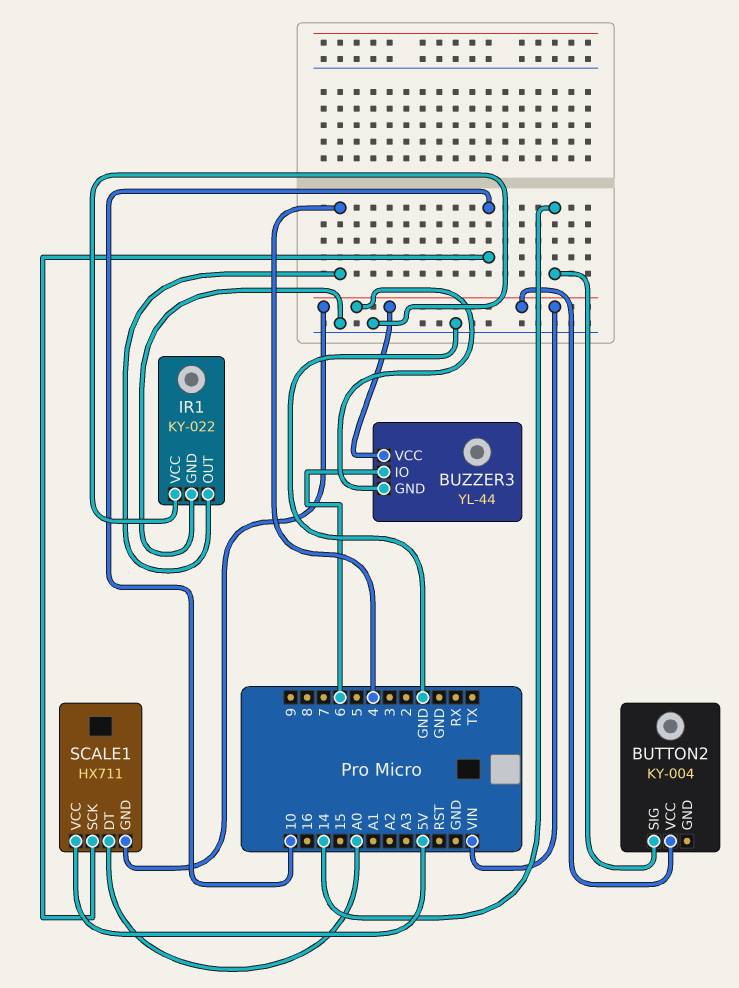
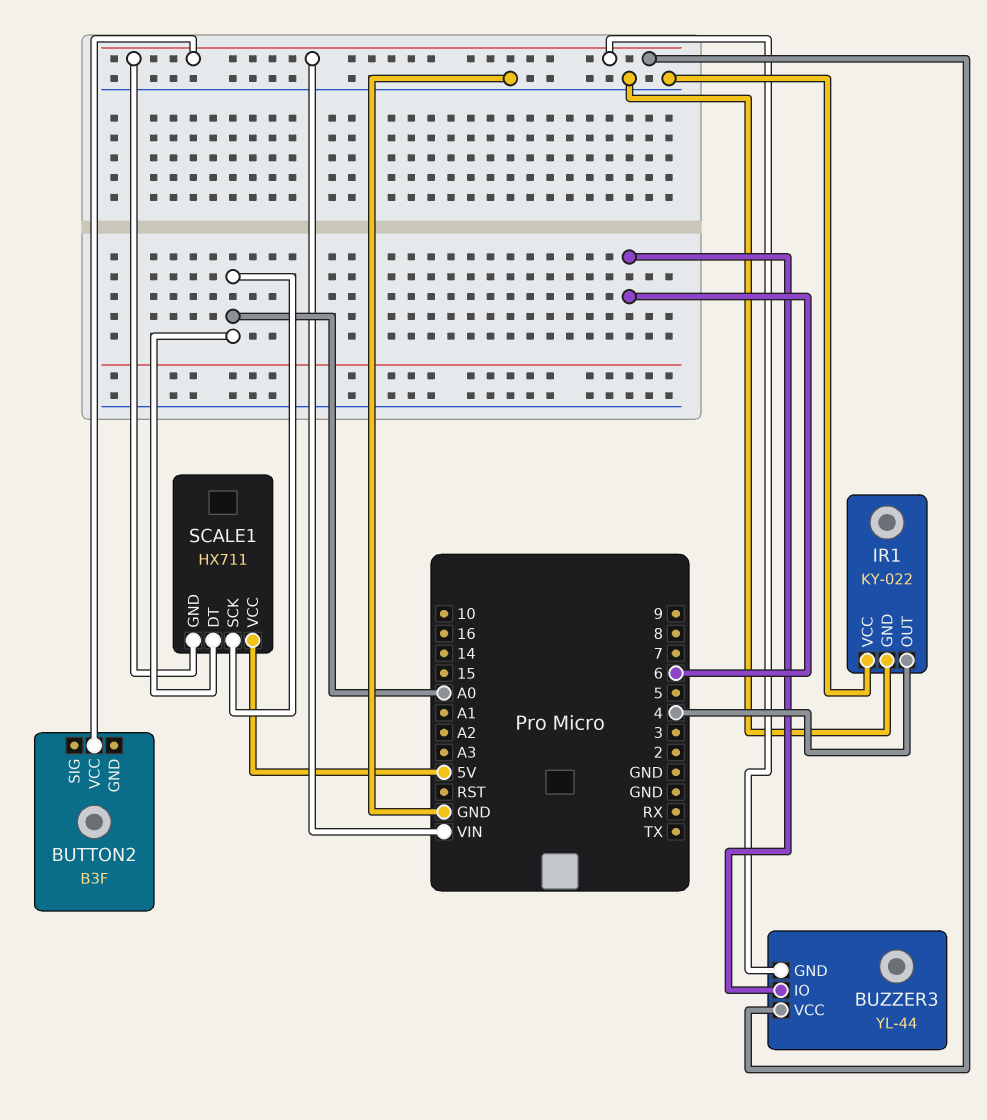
BUTTON2: KY-004 -> B3F
BUTTON2 pin SIG: 14 -> none
SCALE1 pin SCK: 10 -> A0

